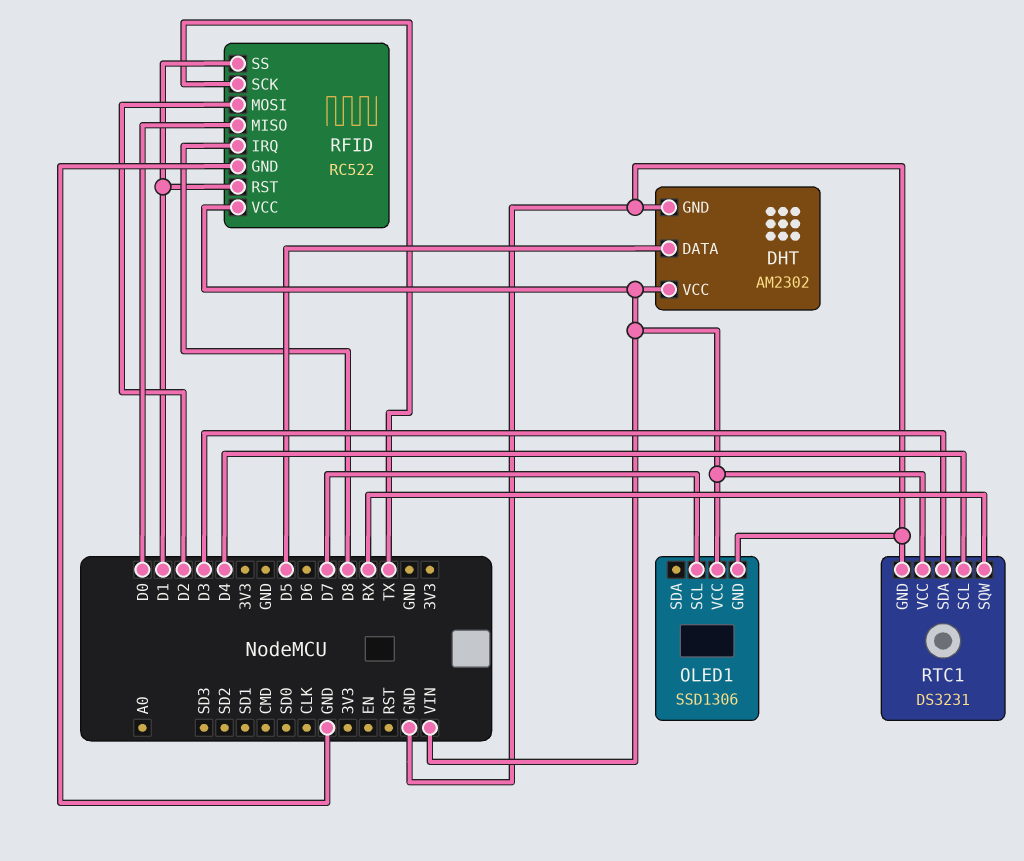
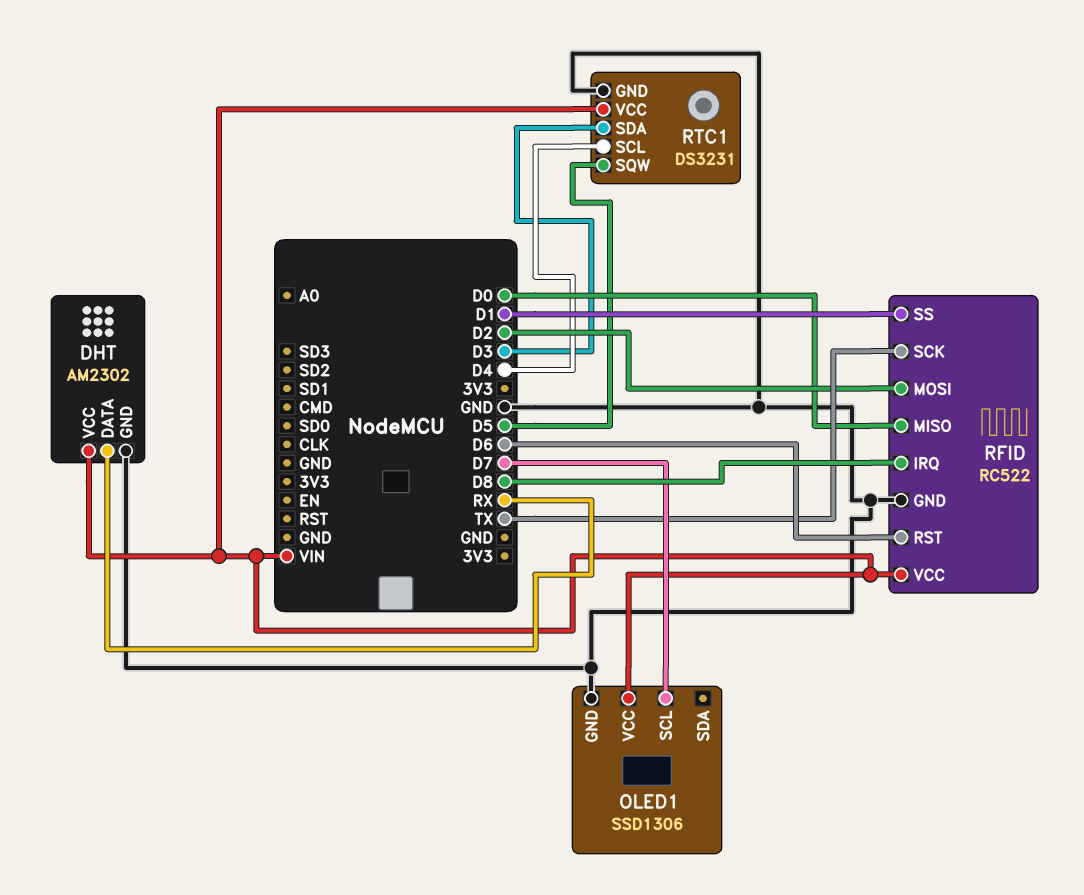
DHT pin DATA: D5 -> RX
RFID pin RST: D1 -> D6
RTC1 pin SQW: RX -> D5

